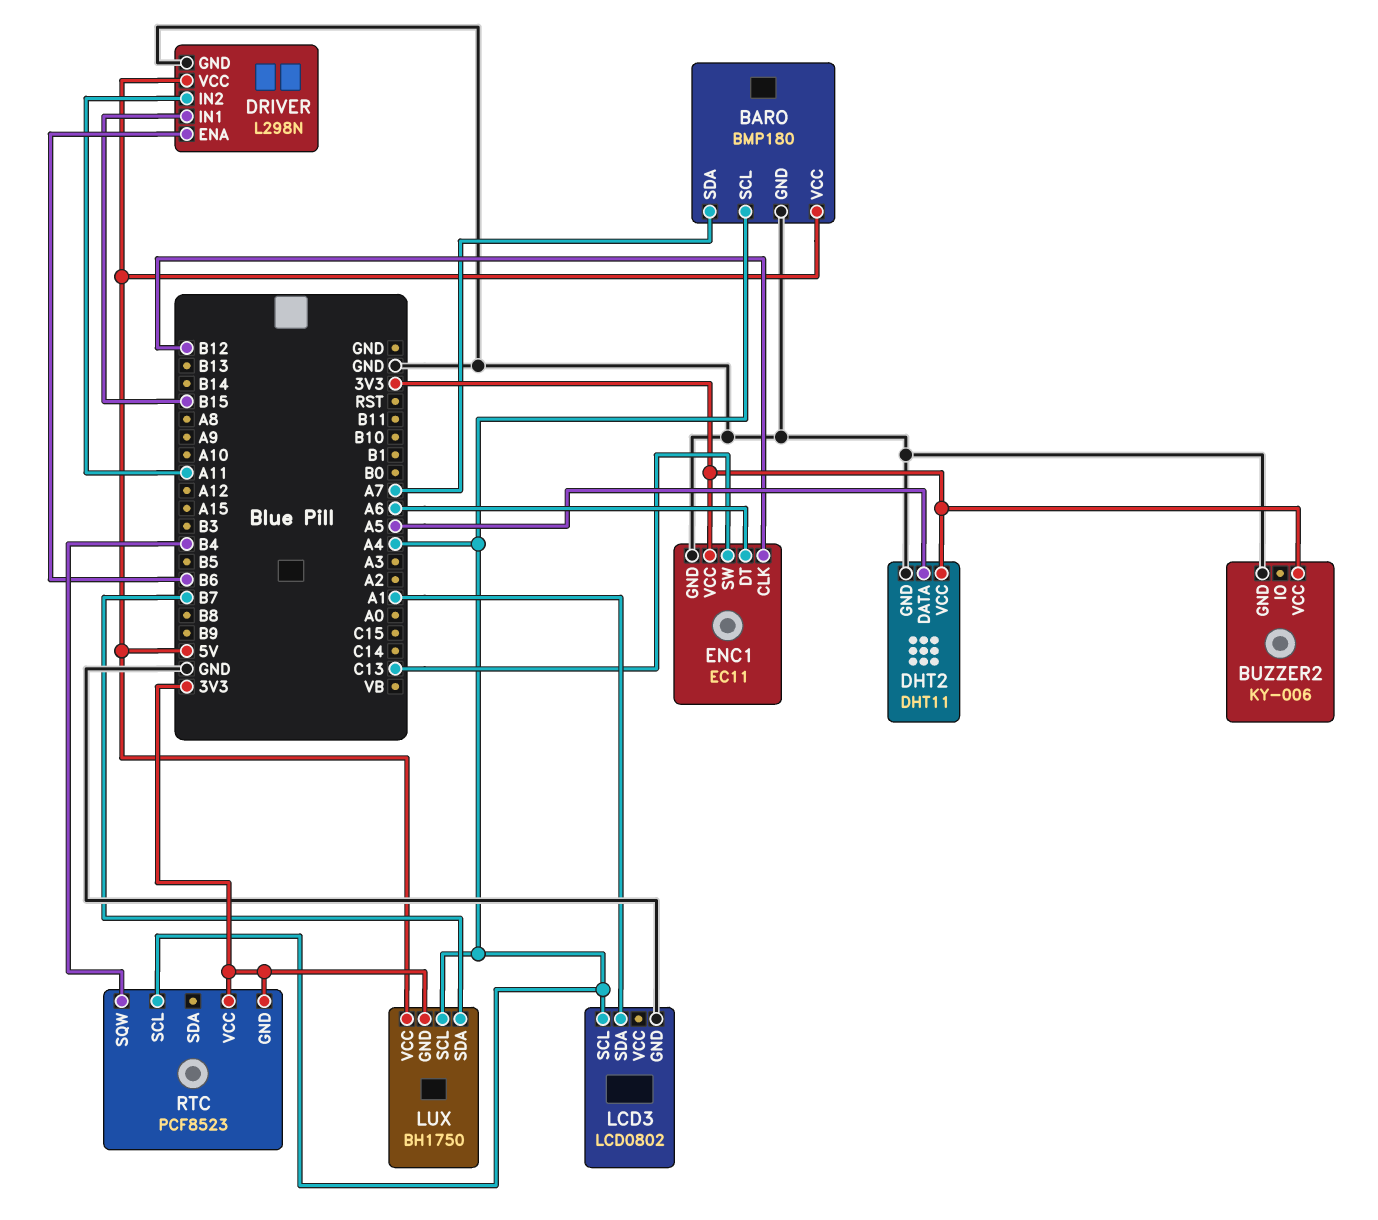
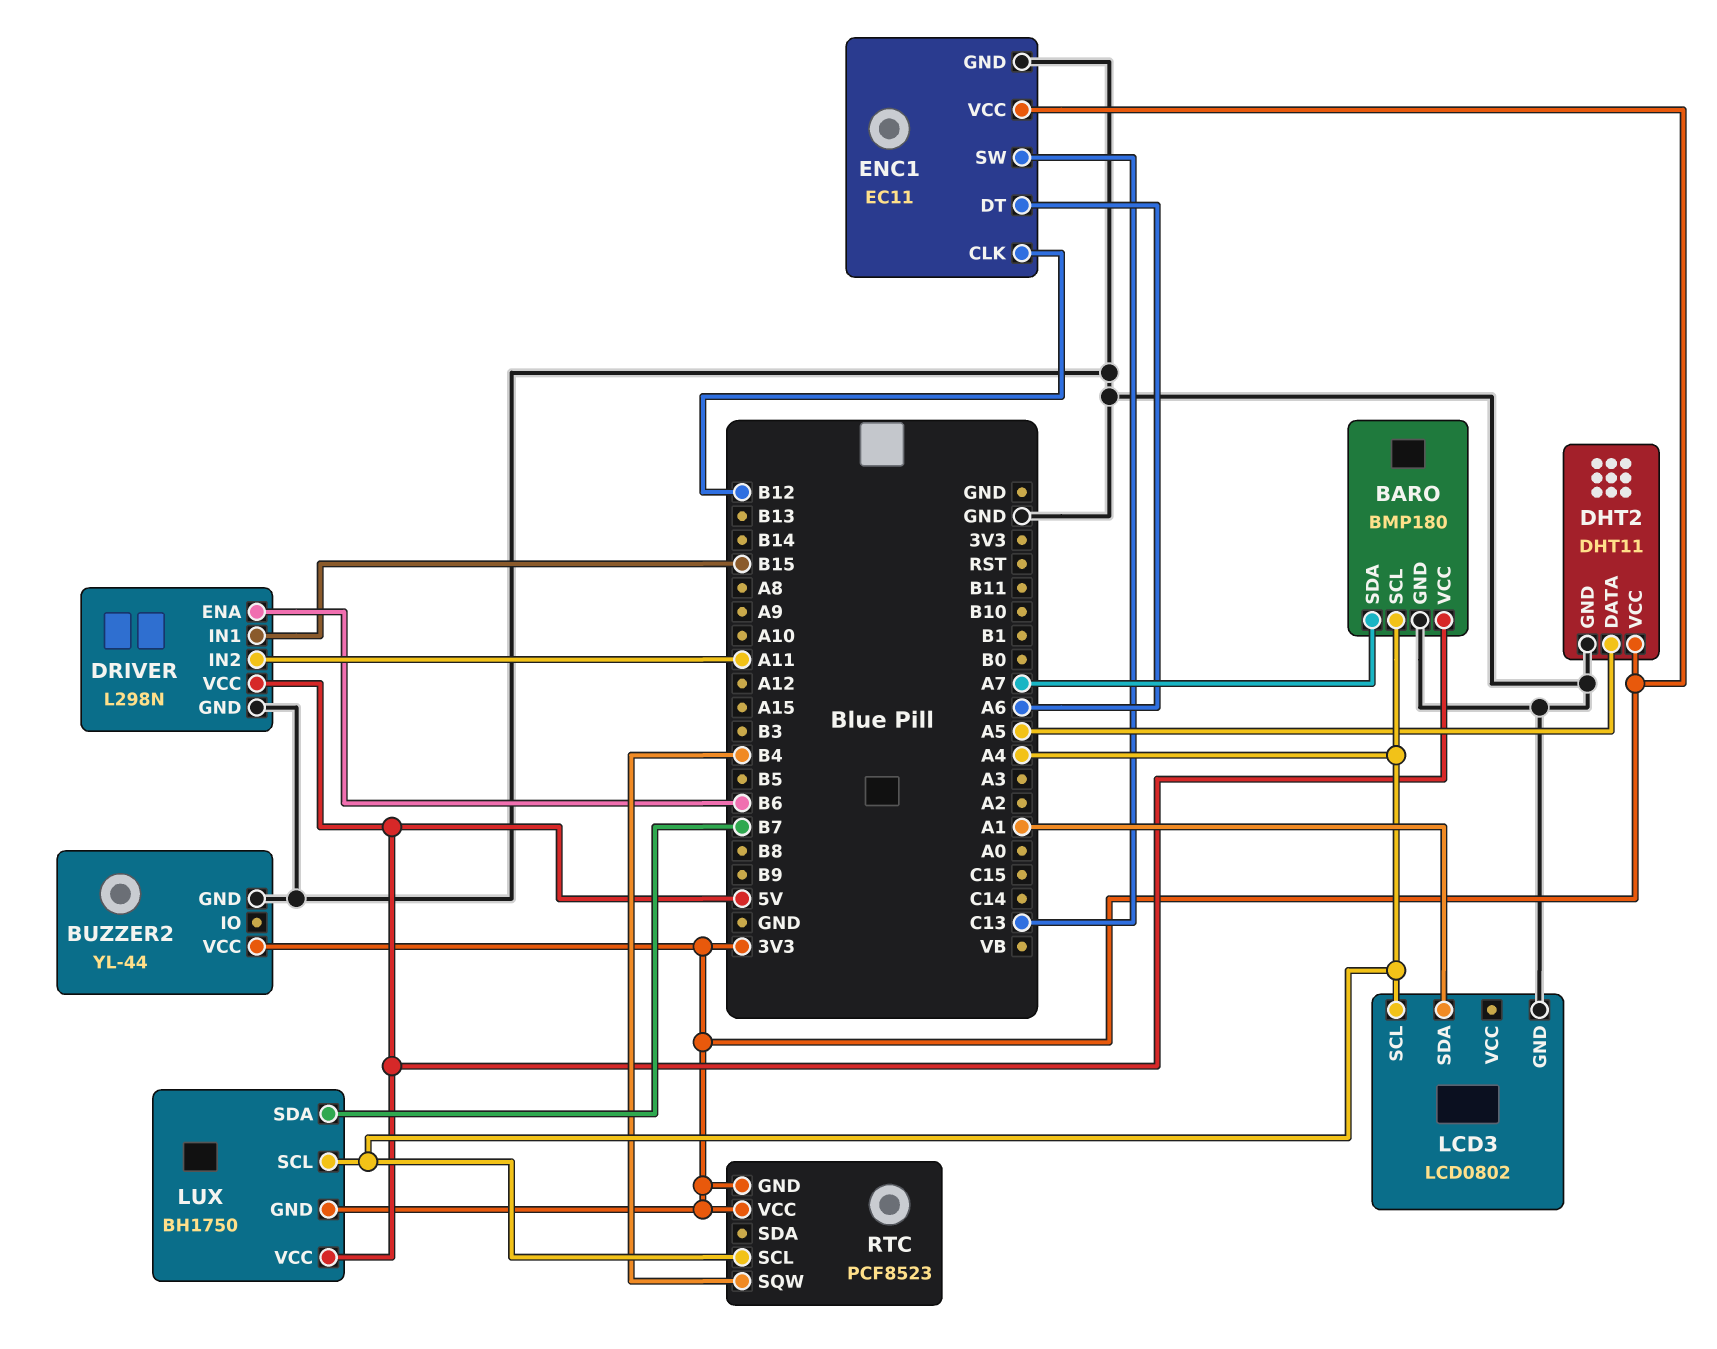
BUZZER2: KY-006 -> YL-44

